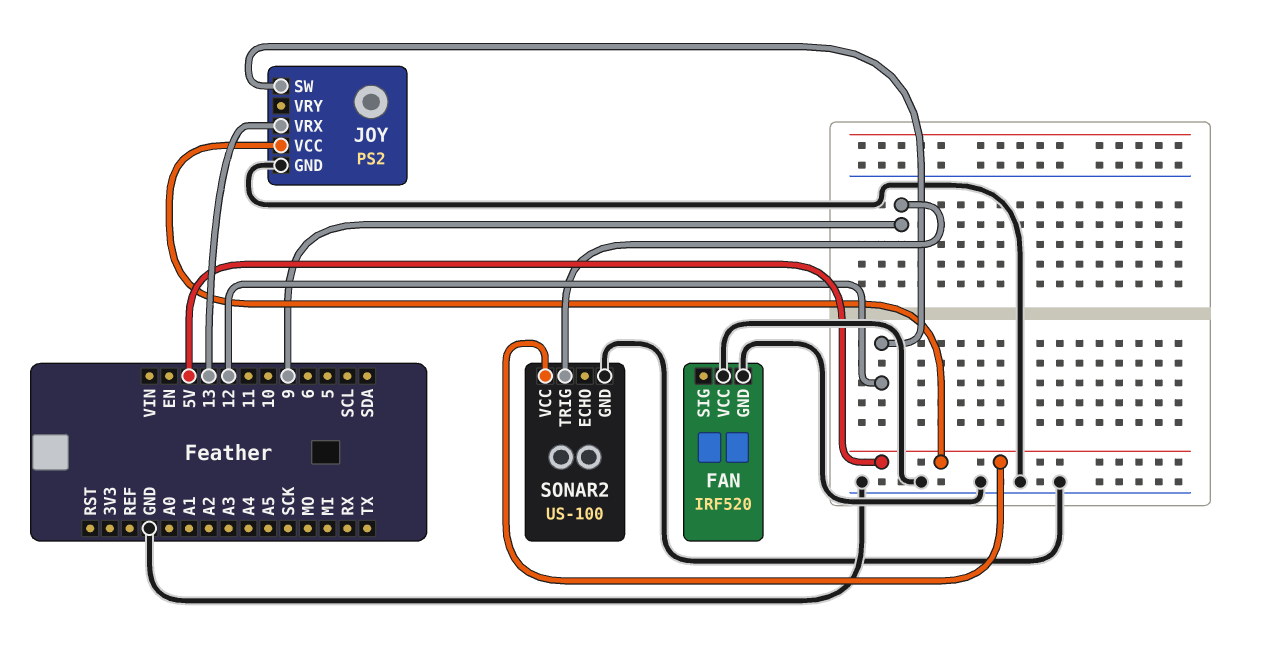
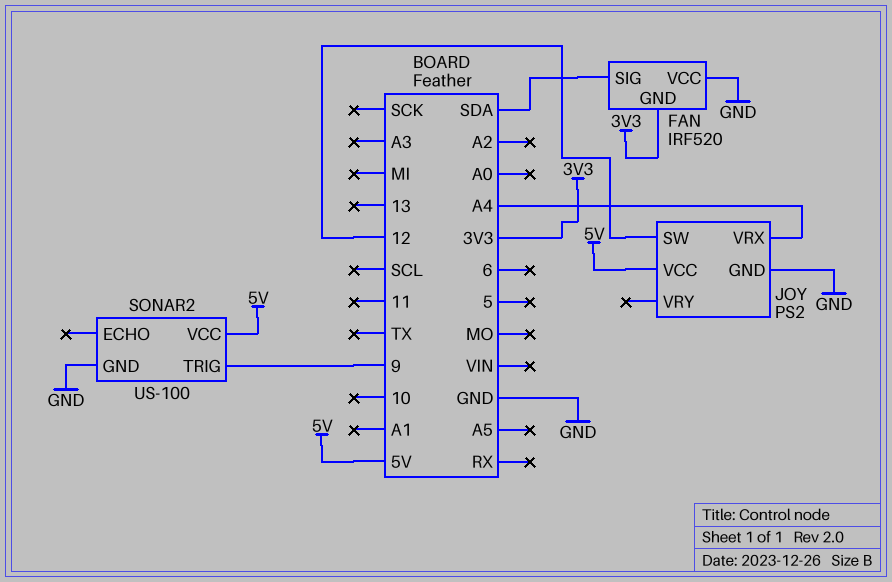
FAN pin GND: GND -> 3V3
FAN pin SIG: none -> SDA
JOY pin VRX: 13 -> A4

